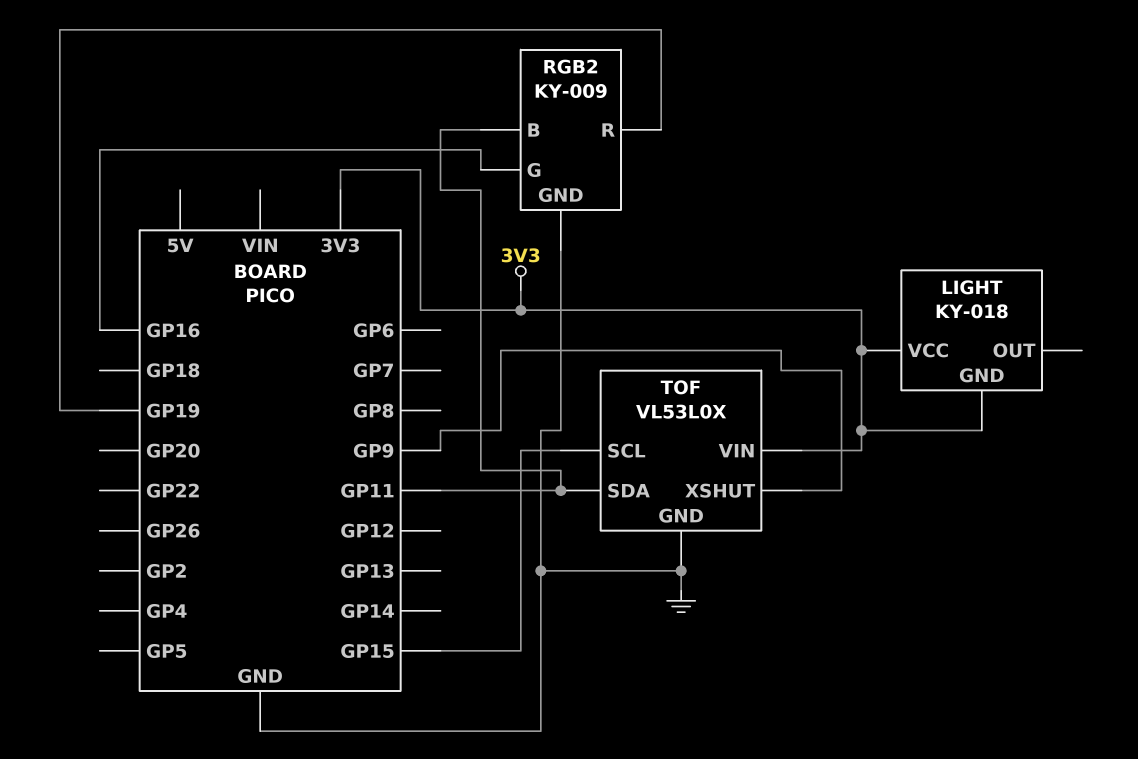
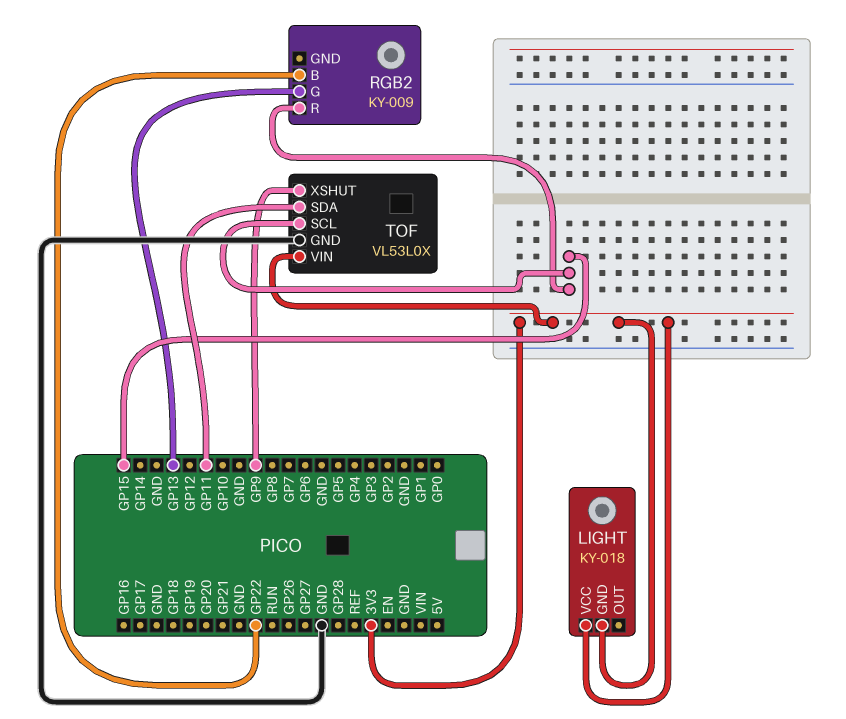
RGB2 pin B: GP11 -> GP22
RGB2 pin G: GP16 -> GP13
RGB2 pin GND: GND -> none
RGB2 pin R: GP19 -> GP15

